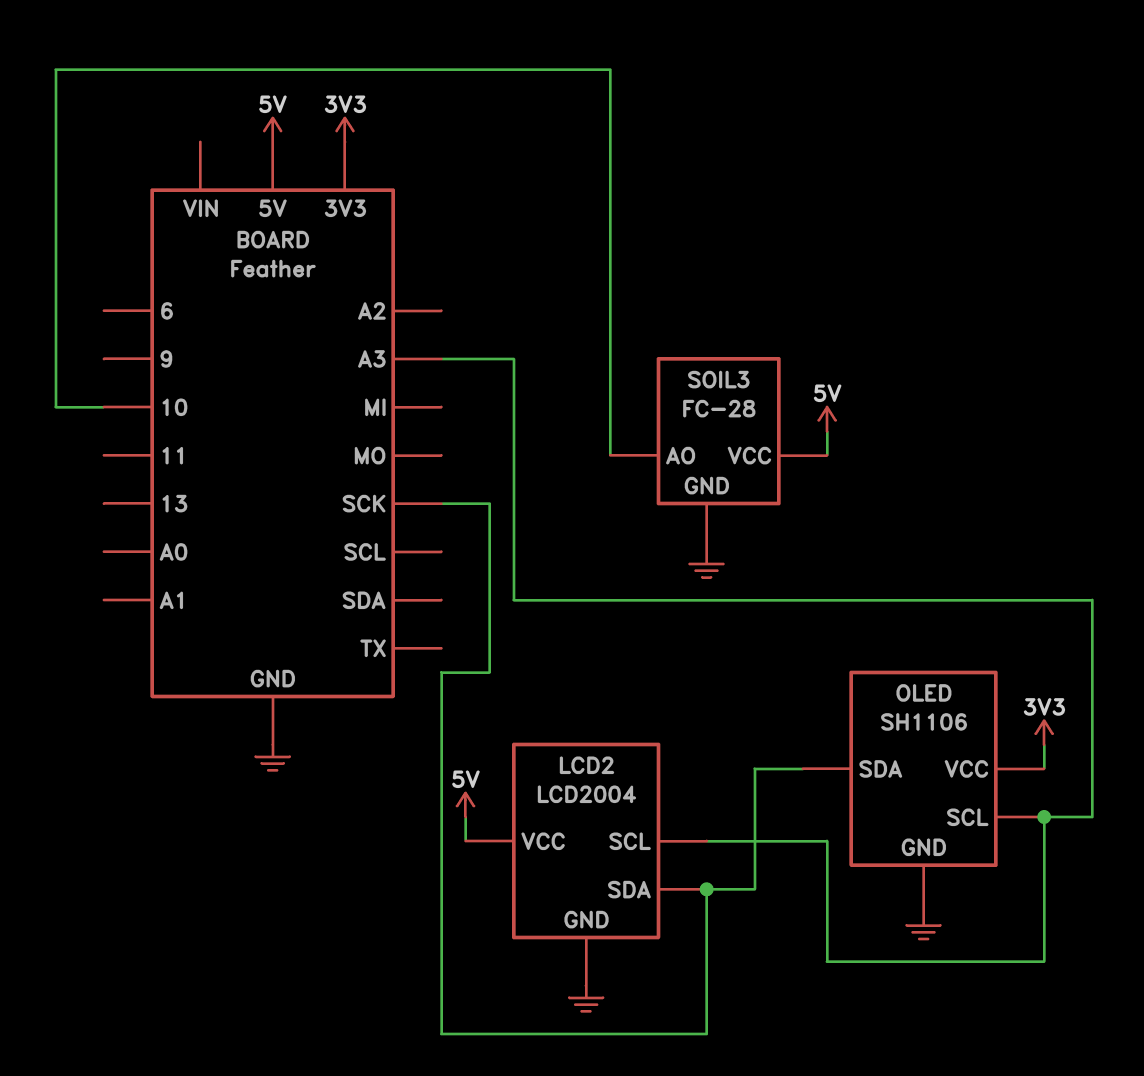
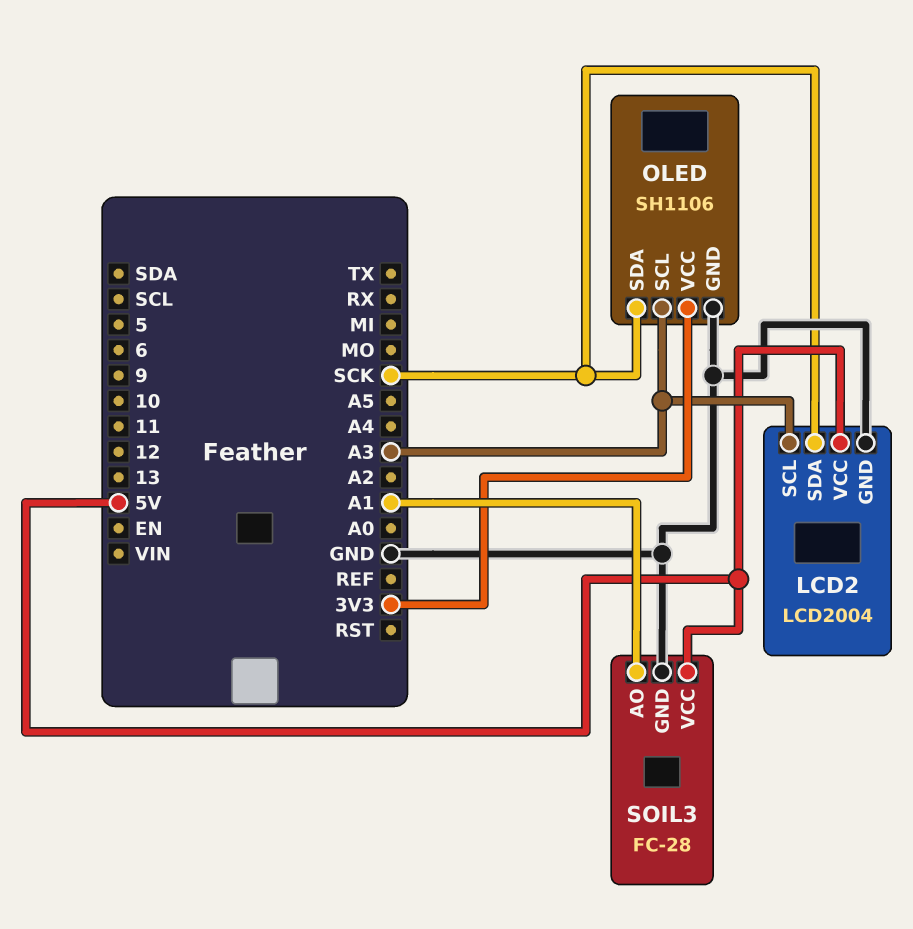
SOIL3 pin AO: 10 -> A1

